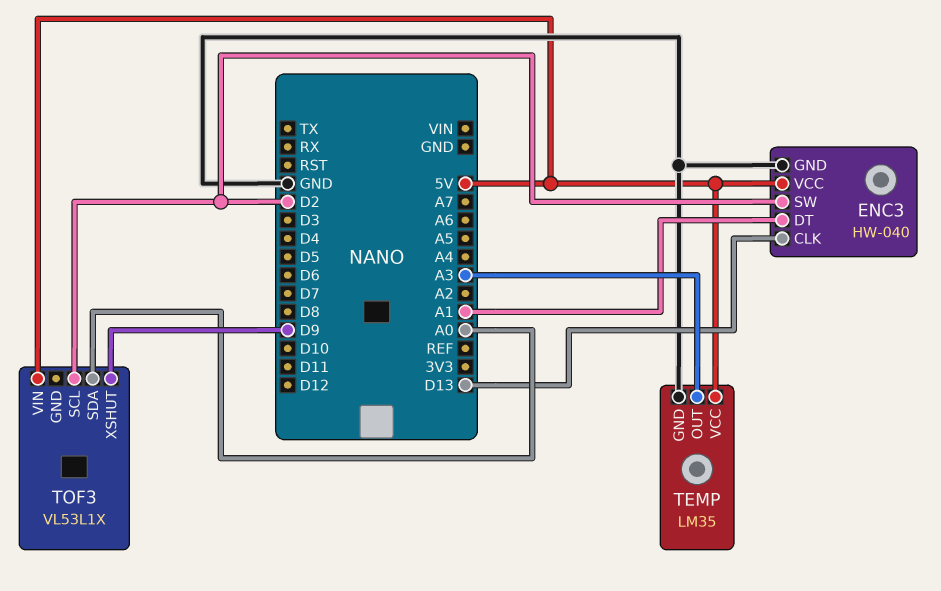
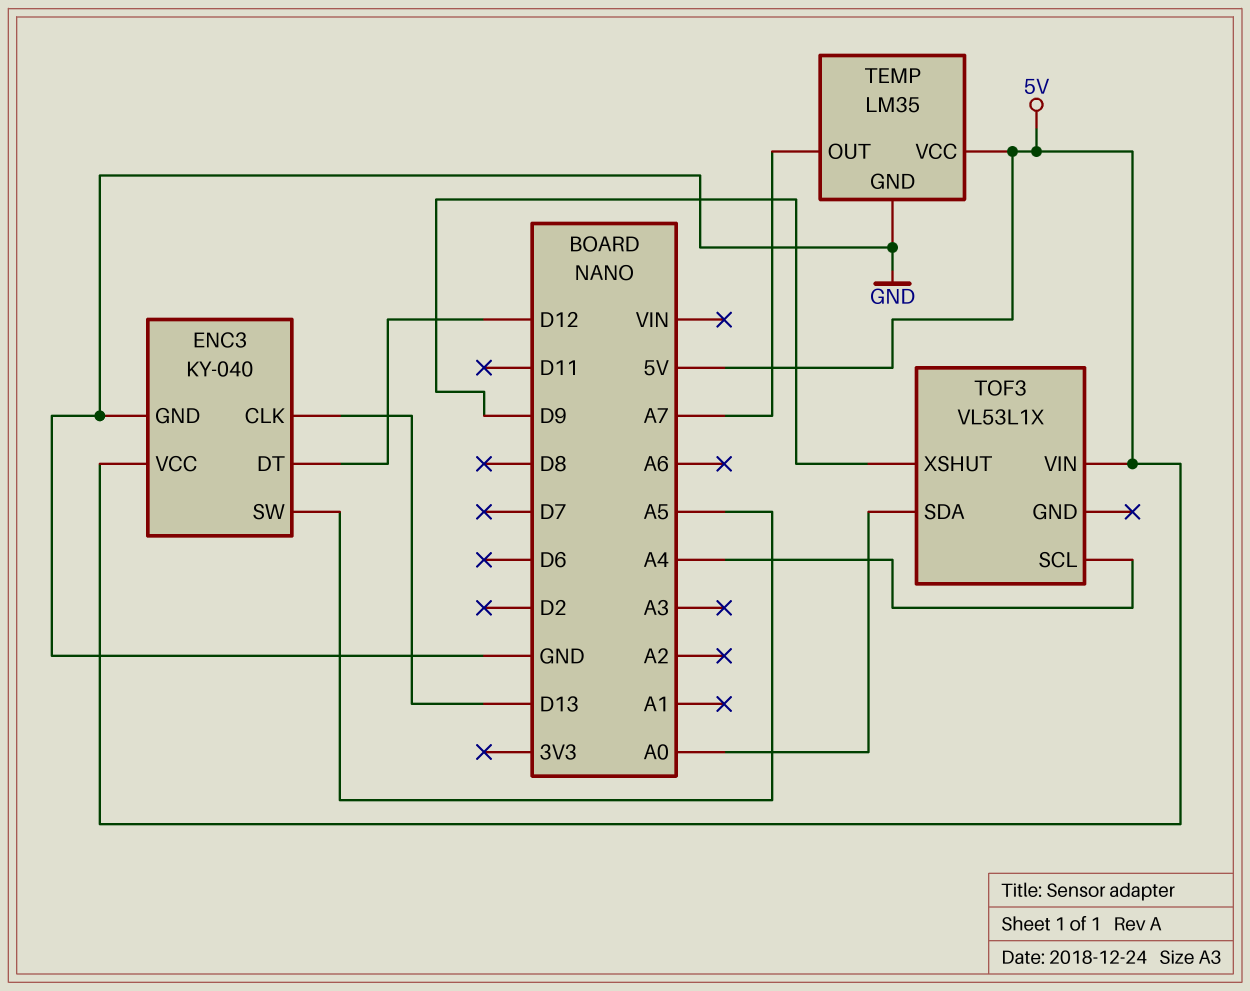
ENC3: HW-040 -> KY-040
ENC3 pin DT: A1 -> D12
ENC3 pin SW: D2 -> A5
TEMP pin OUT: A3 -> A7
TOF3 pin SCL: D2 -> A4

